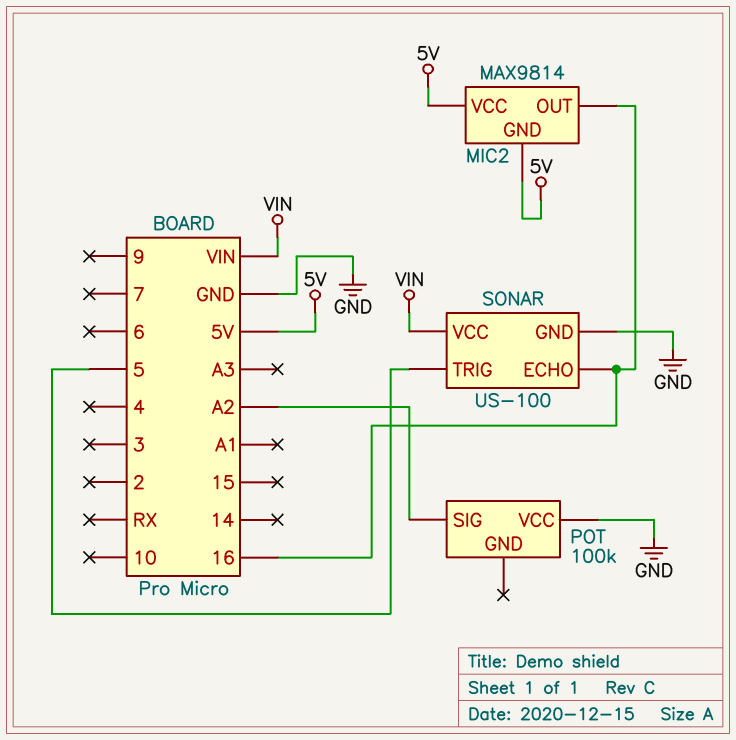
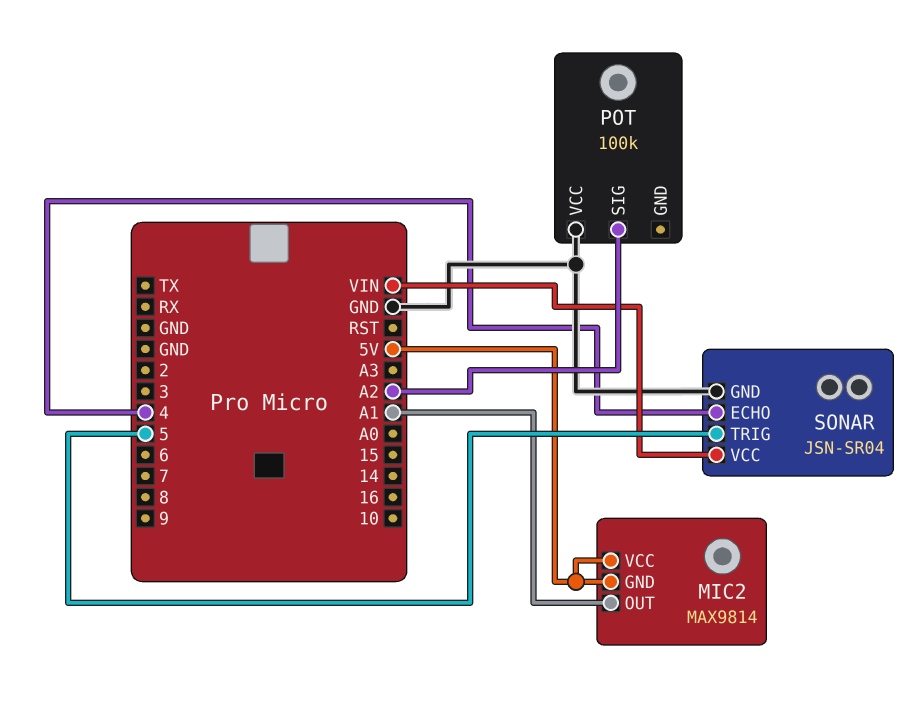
MIC2 pin OUT: 16 -> A1
SONAR: US-100 -> JSN-SR04
SONAR pin ECHO: 16 -> 4

